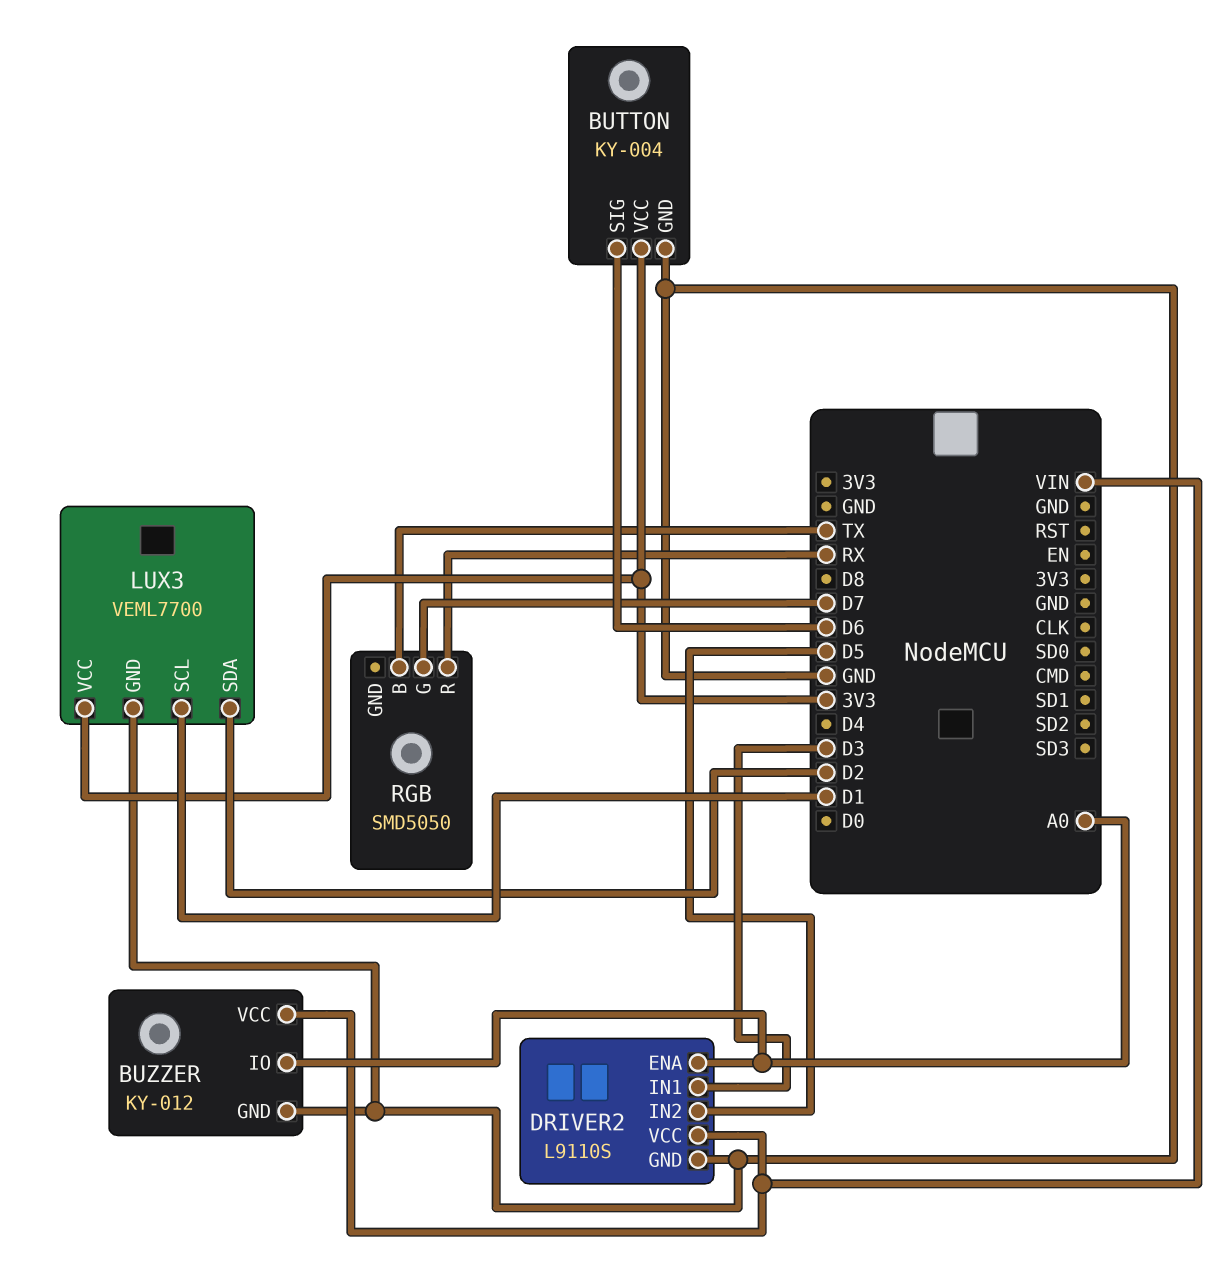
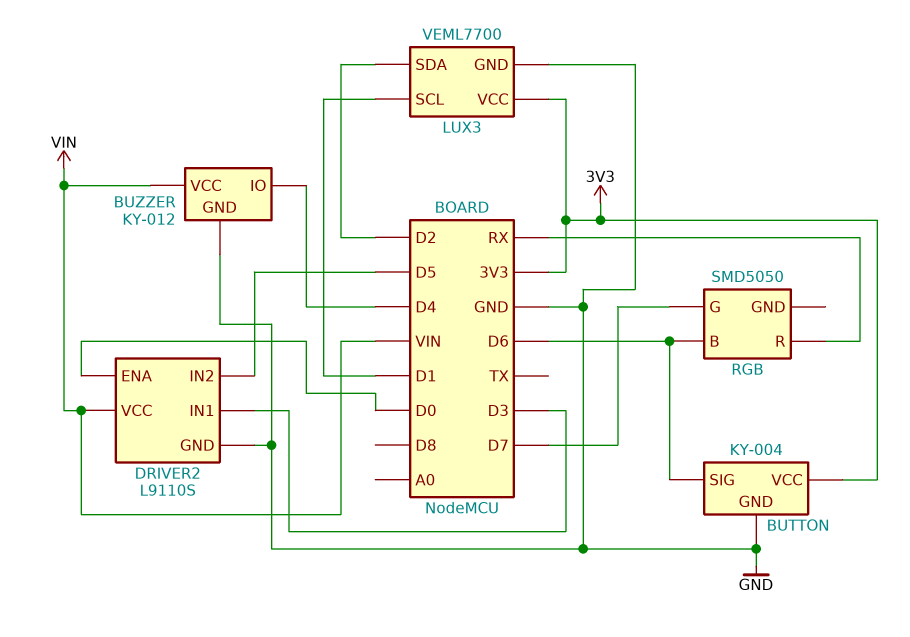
BUZZER pin IO: A0 -> D4
DRIVER2 pin ENA: A0 -> D0
RGB pin B: TX -> D6

